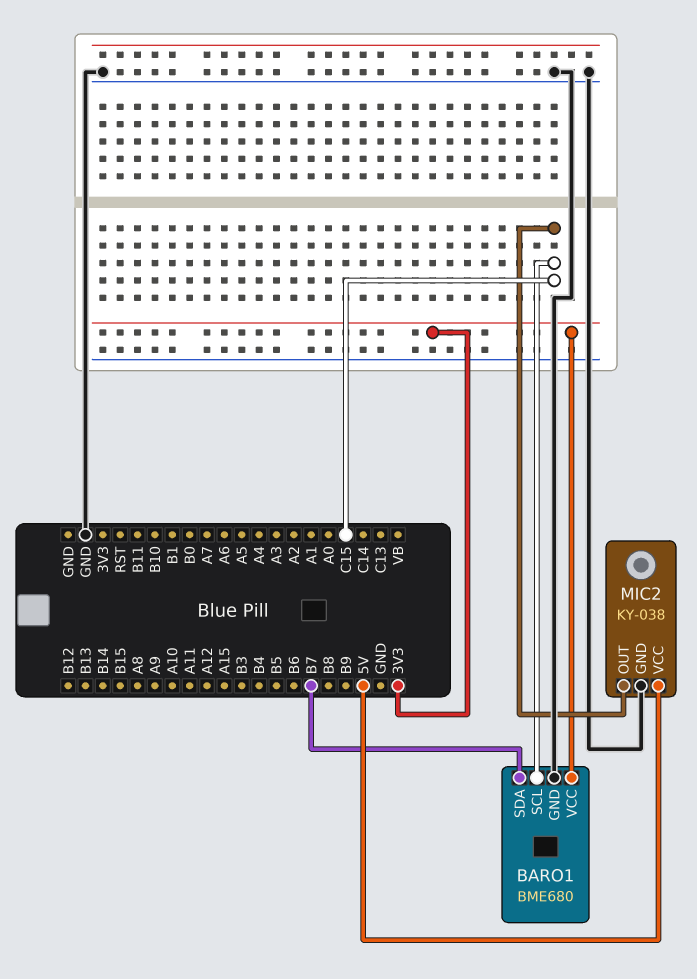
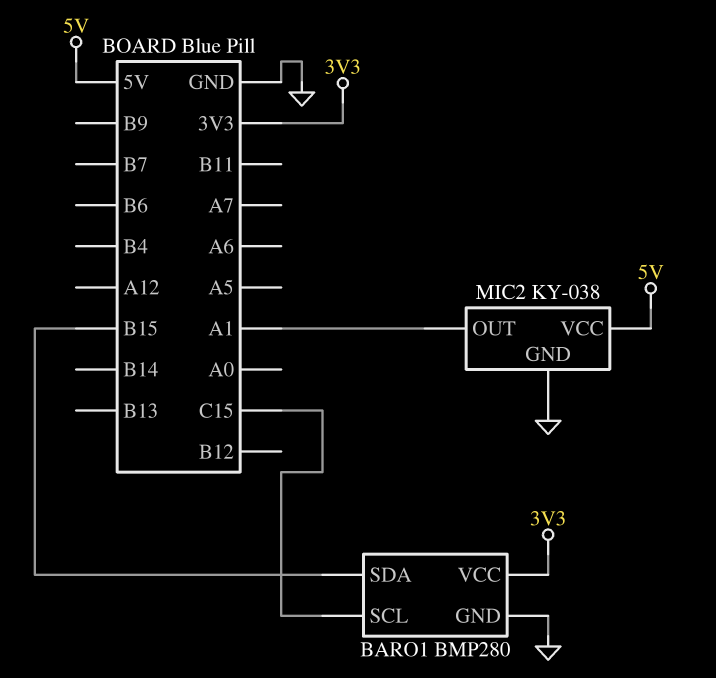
BARO1: BME680 -> BMP280
BARO1 pin SDA: B7 -> B15
MIC2 pin OUT: C15 -> A1

